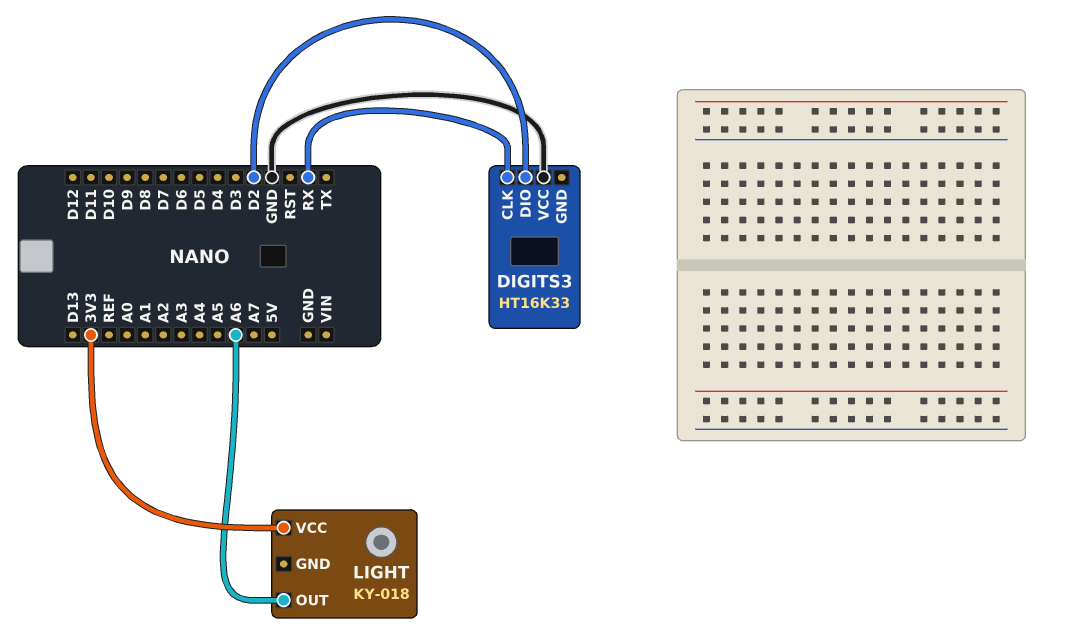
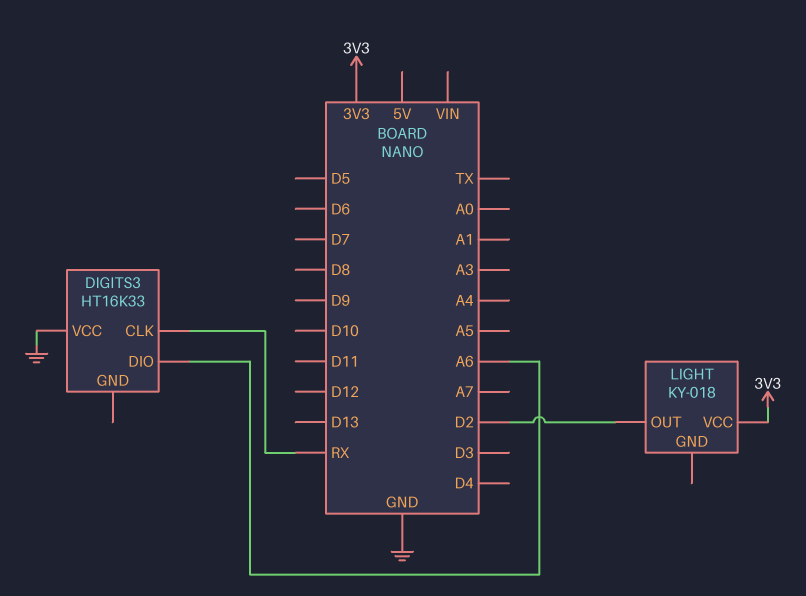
DIGITS3 pin DIO: D2 -> A6
LIGHT pin OUT: A6 -> D2

